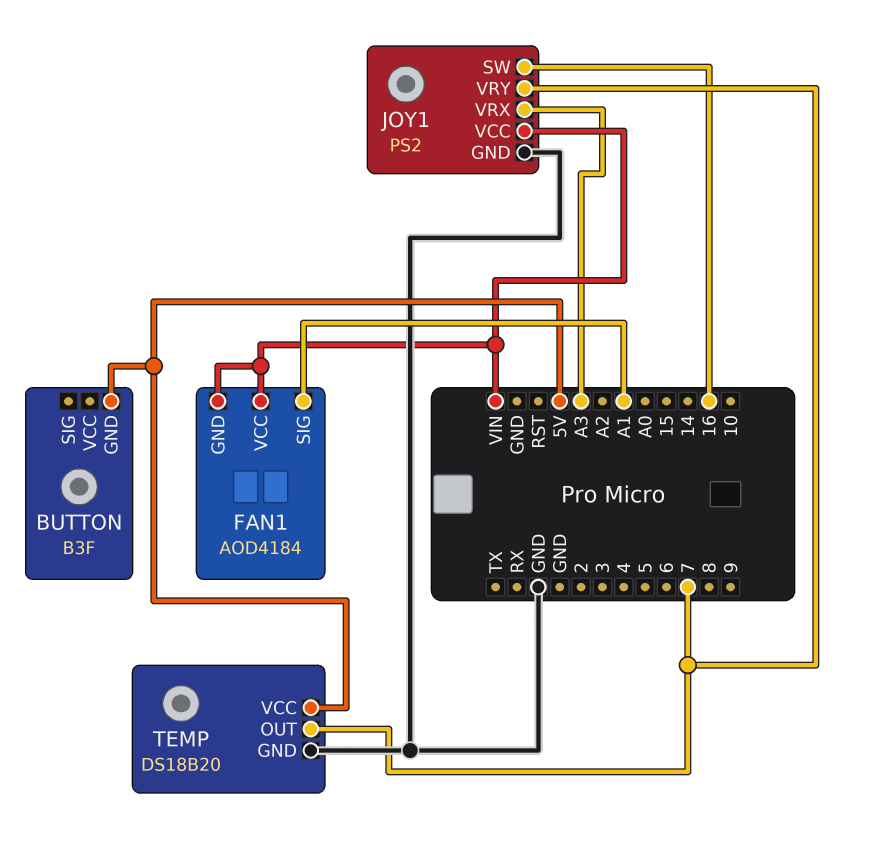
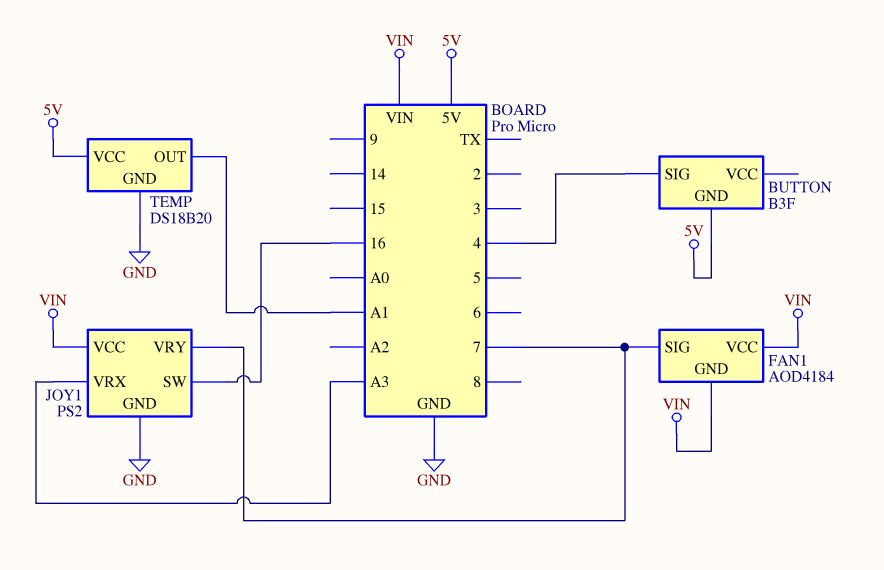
BUTTON pin SIG: none -> 4
FAN1 pin SIG: A1 -> 7
TEMP pin OUT: 7 -> A1

